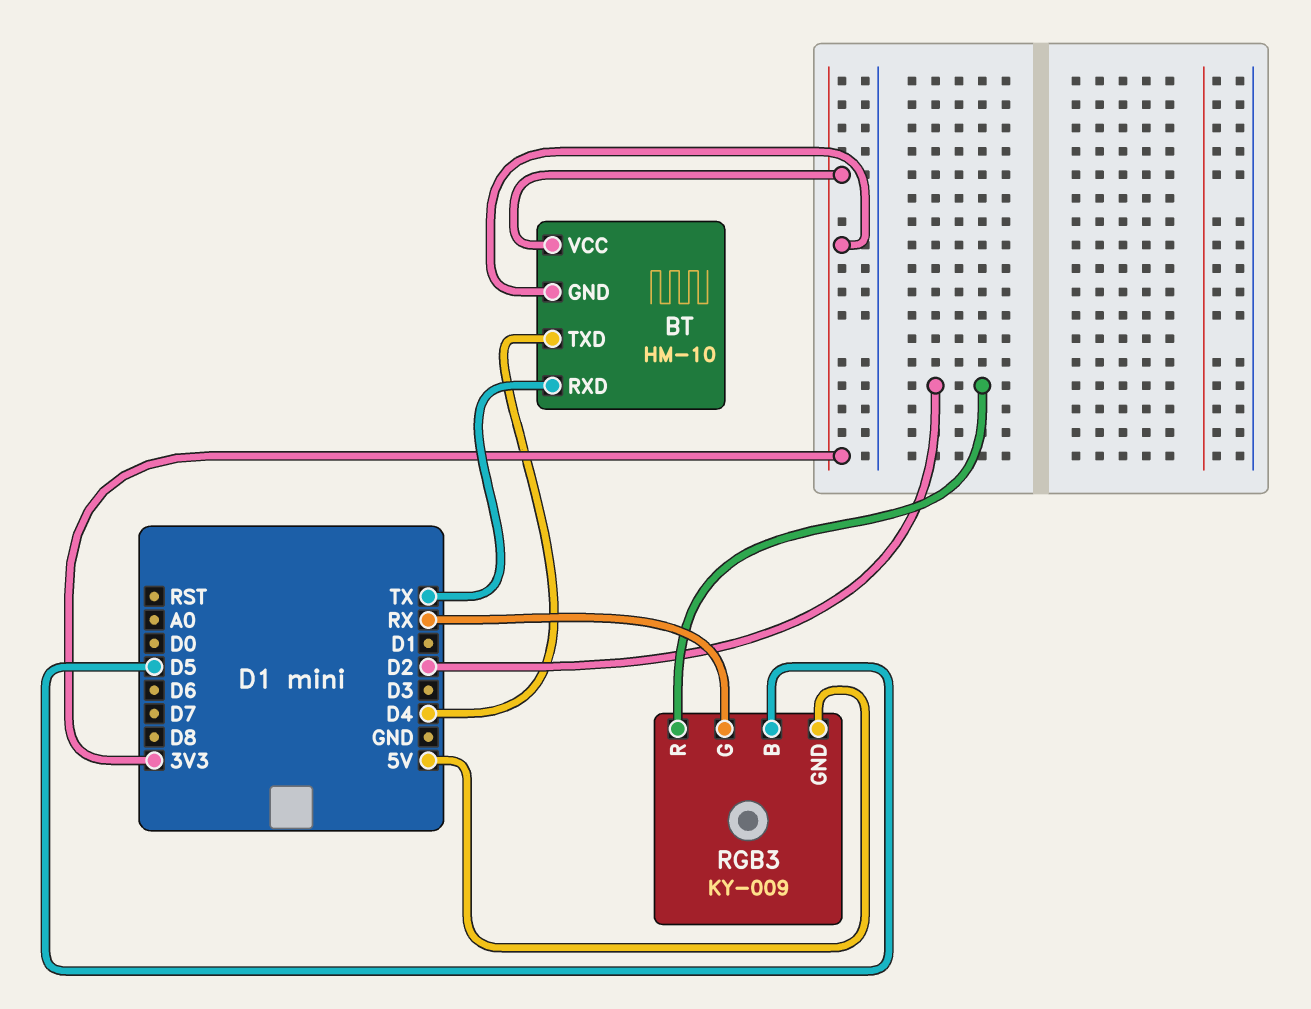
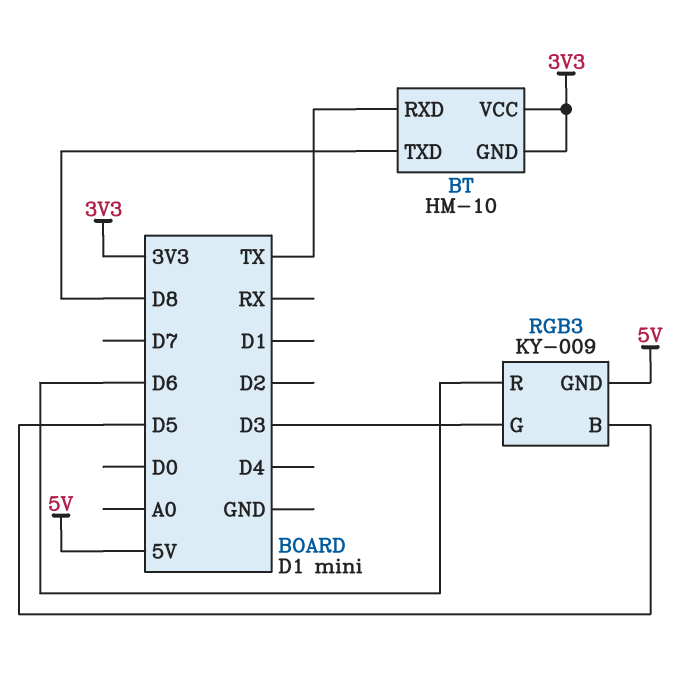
BT pin TXD: D4 -> D8
RGB3 pin G: RX -> D3
RGB3 pin R: D2 -> D6

